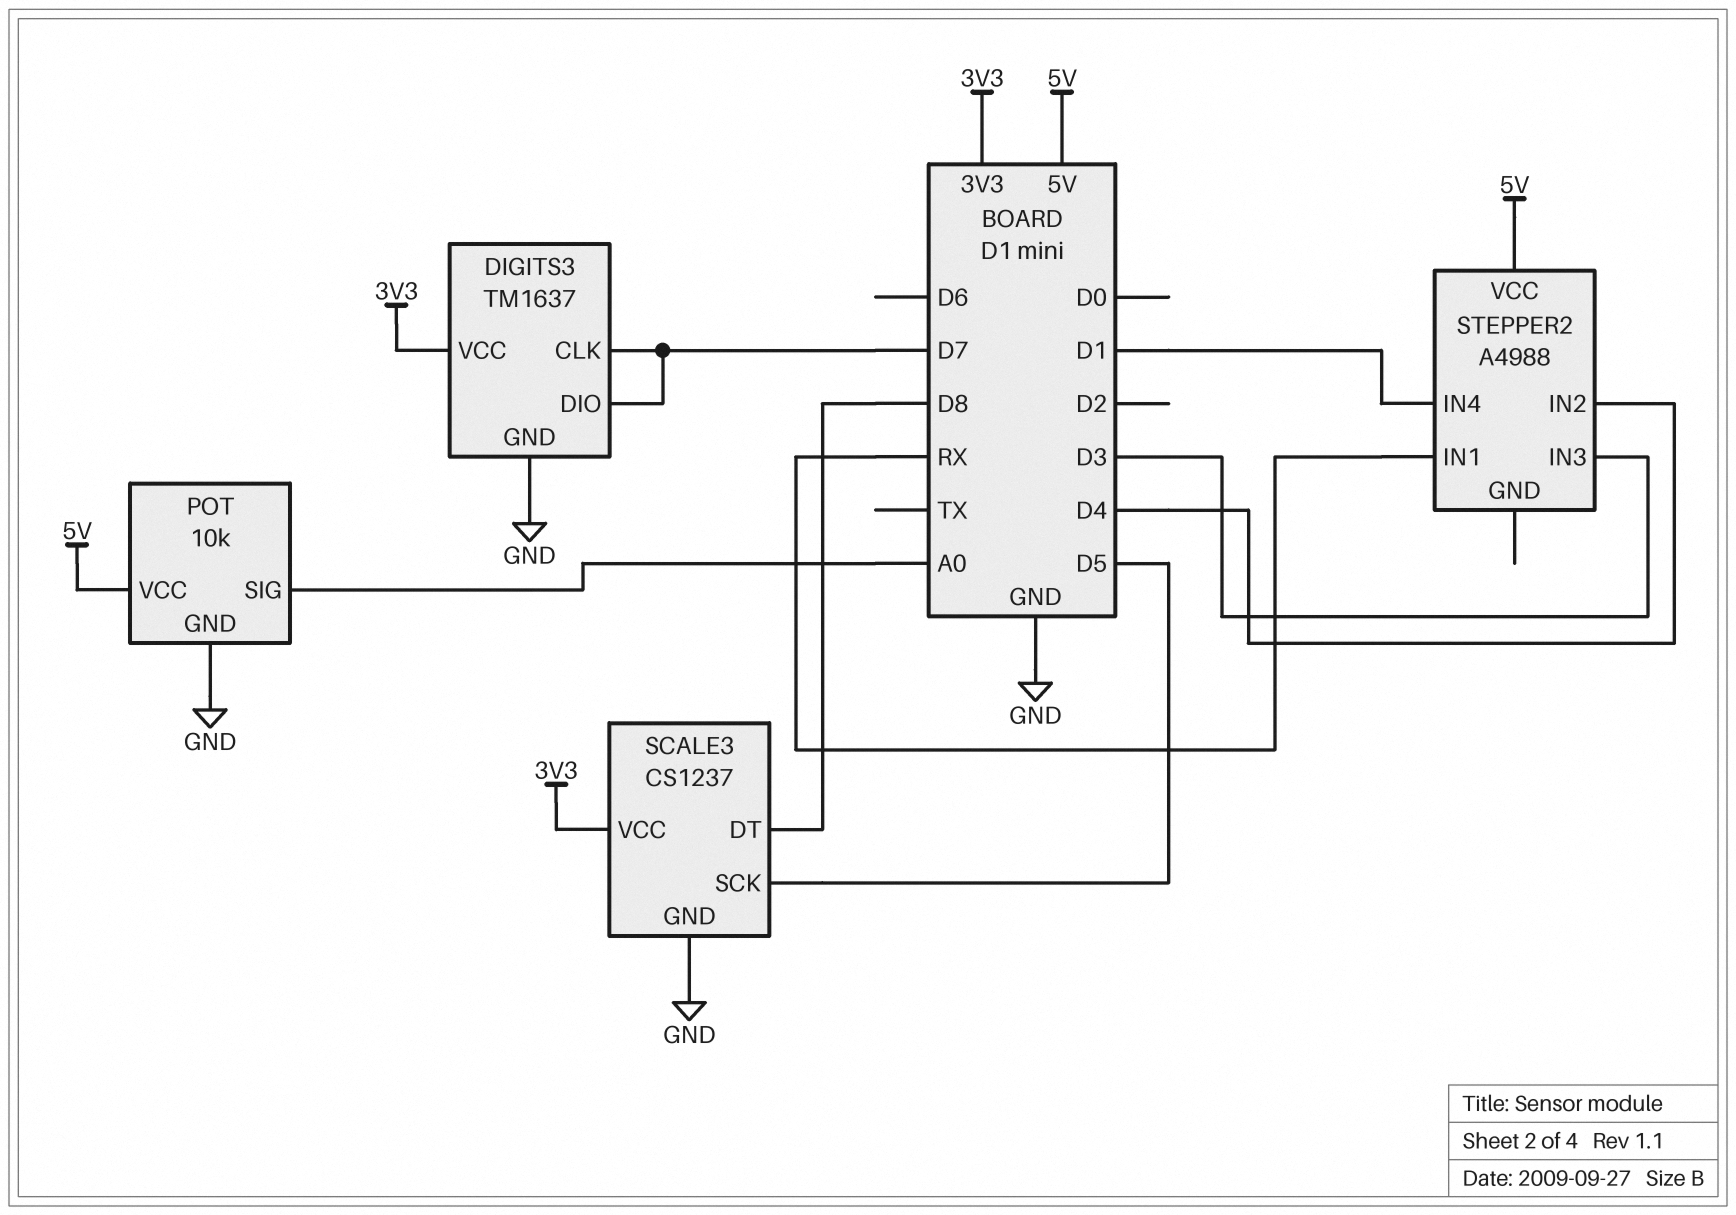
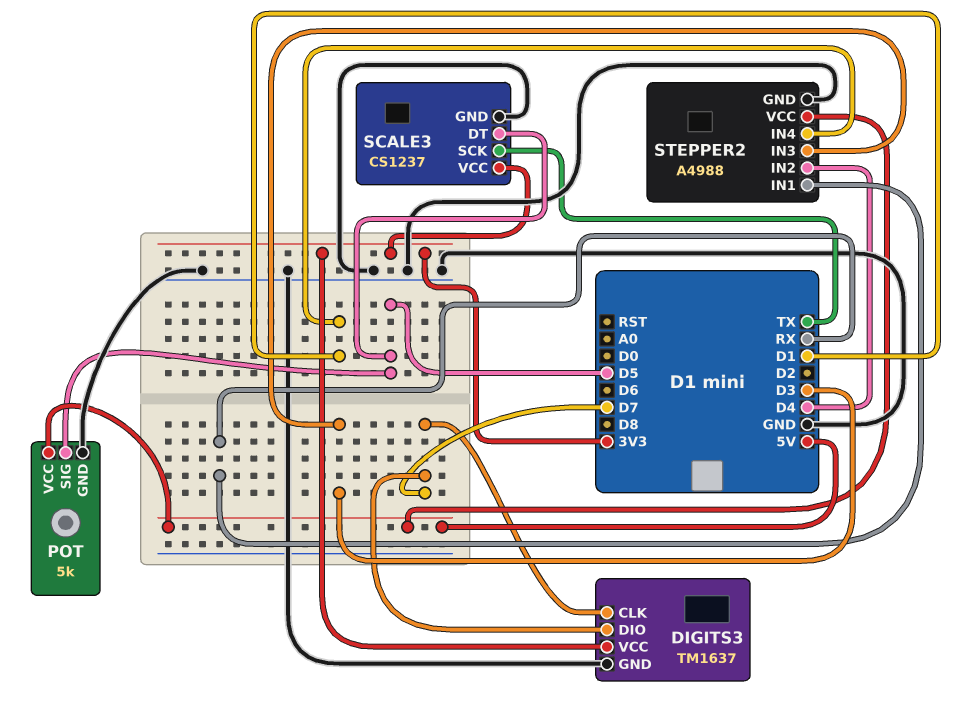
POT: 10k -> 5k
POT pin SIG: A0 -> D5
SCALE3 pin DT: D8 -> D5
SCALE3 pin SCK: D5 -> TX
STEPPER2 pin GND: none -> GND

